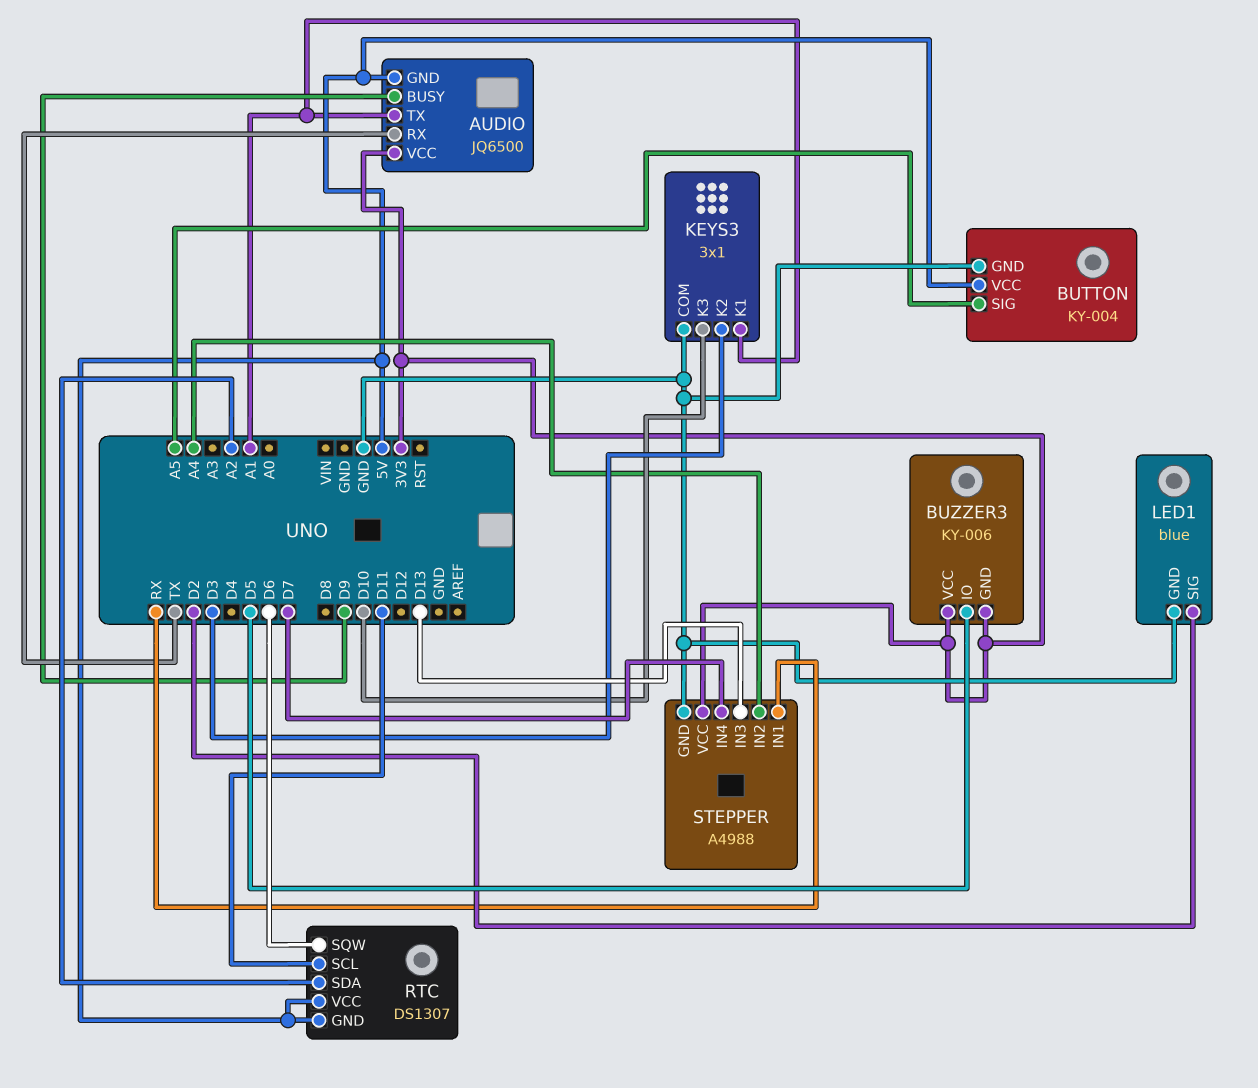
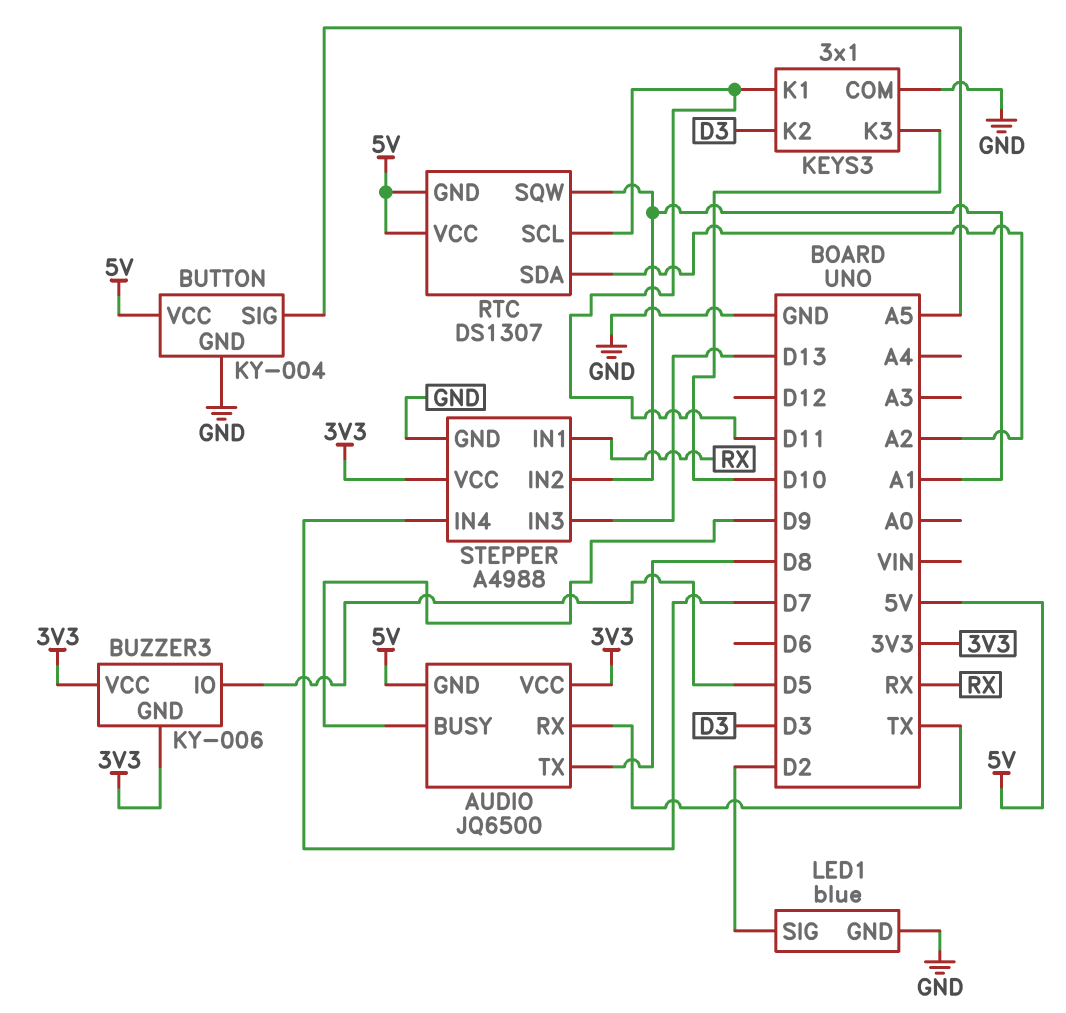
AUDIO pin TX: A1 -> D8
KEYS3 pin K1: A1 -> D11
RTC pin SQW: D6 -> A1
STEPPER pin IN2: A4 -> A1

